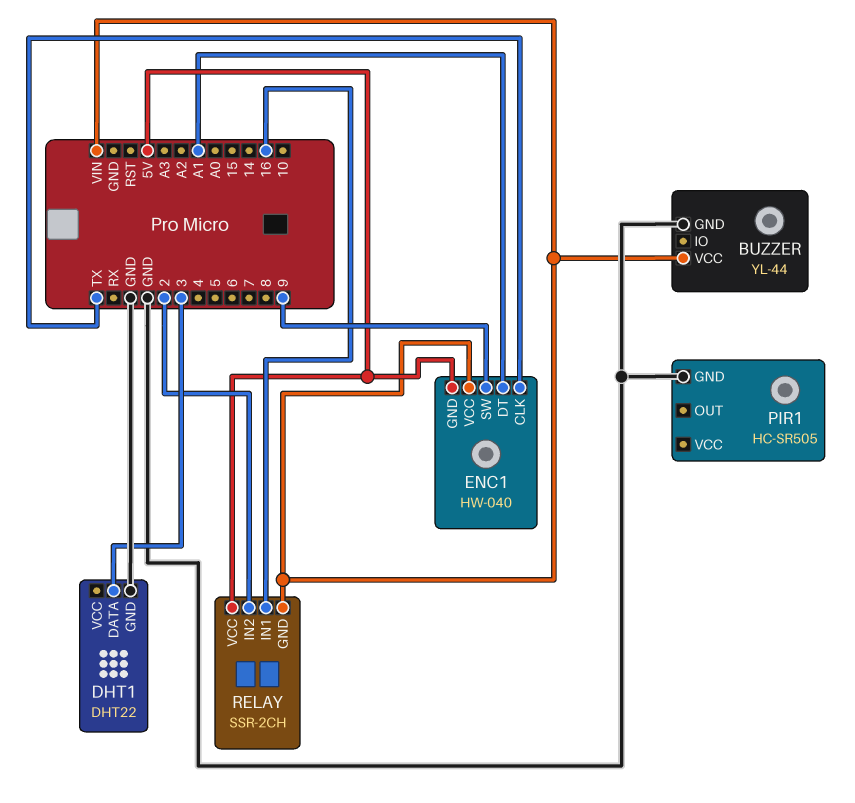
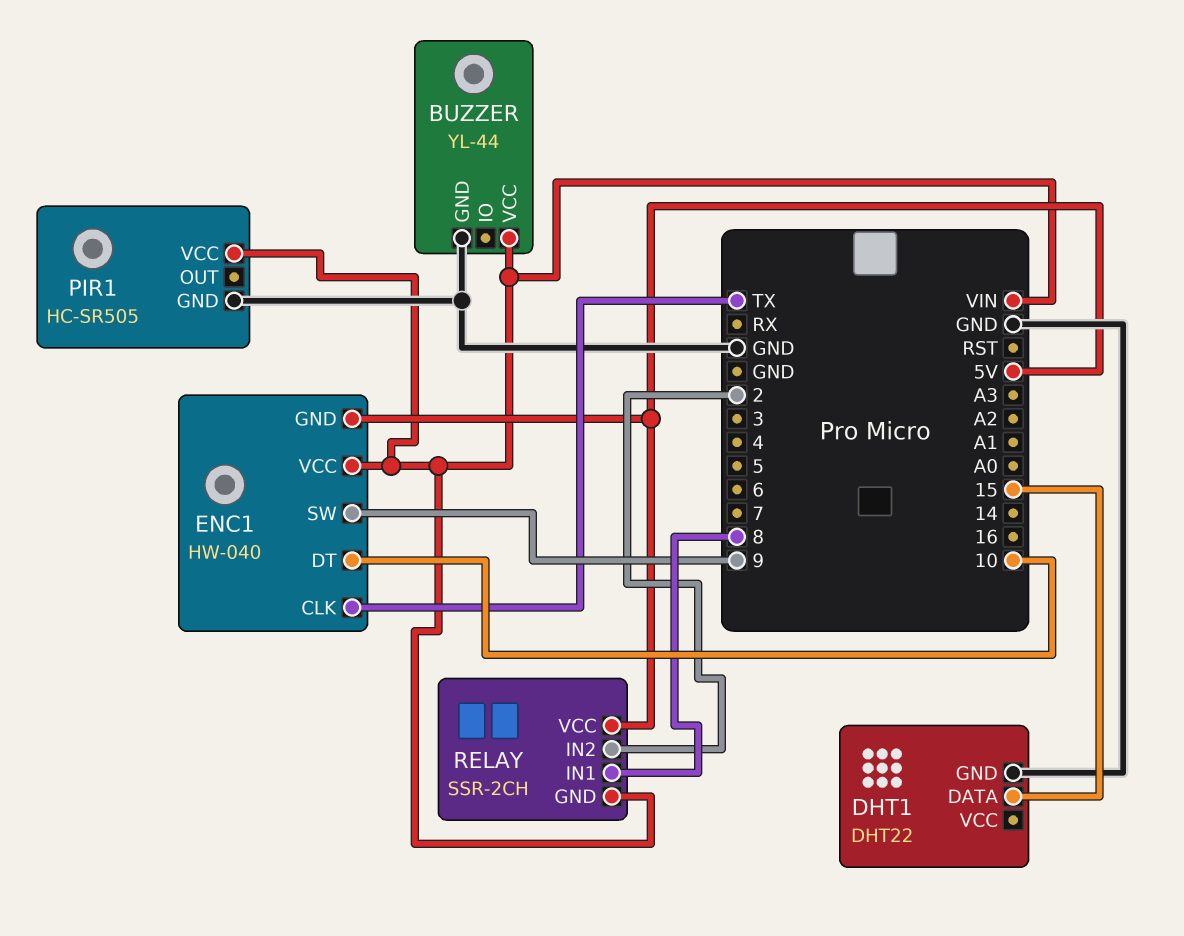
DHT1 pin DATA: 3 -> 15
ENC1 pin DT: A1 -> 10
PIR1 pin VCC: none -> VIN
RELAY pin IN1: 16 -> 8

